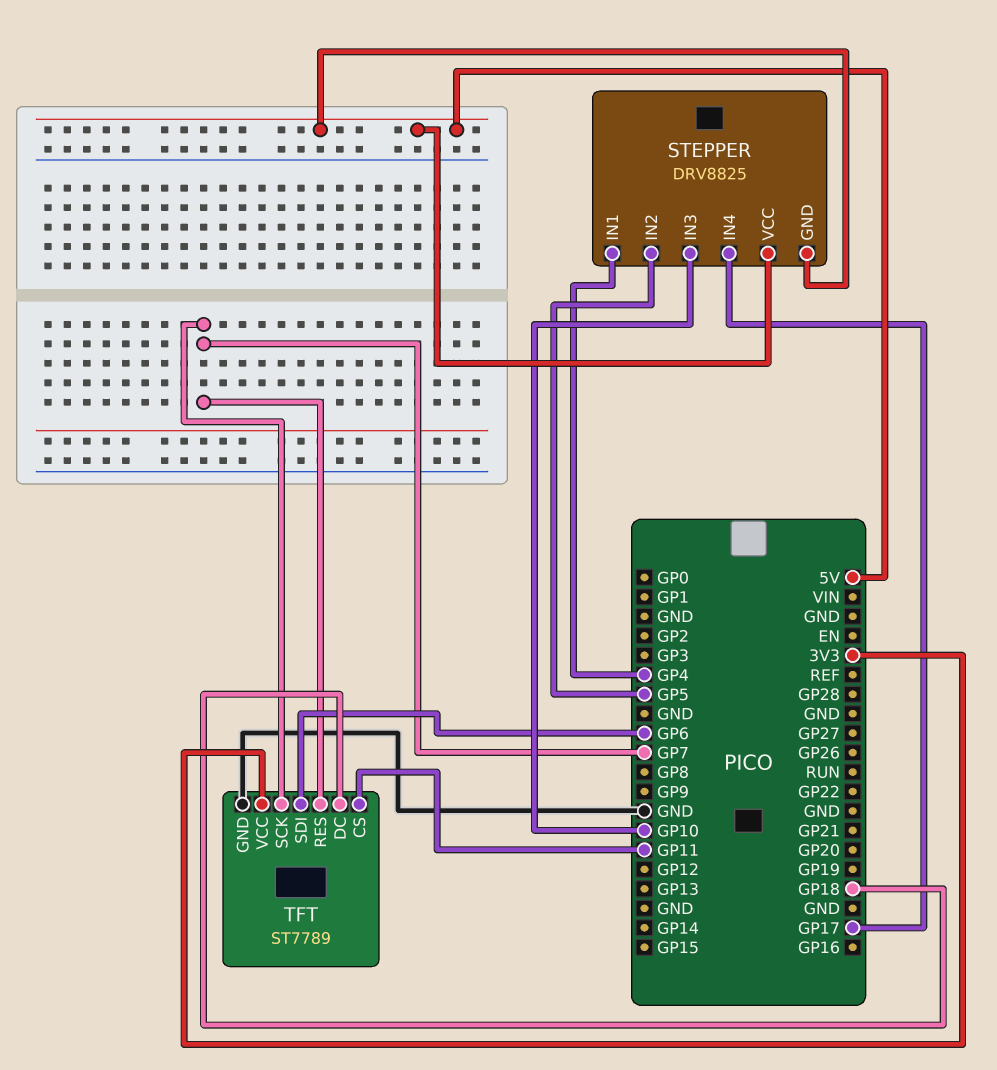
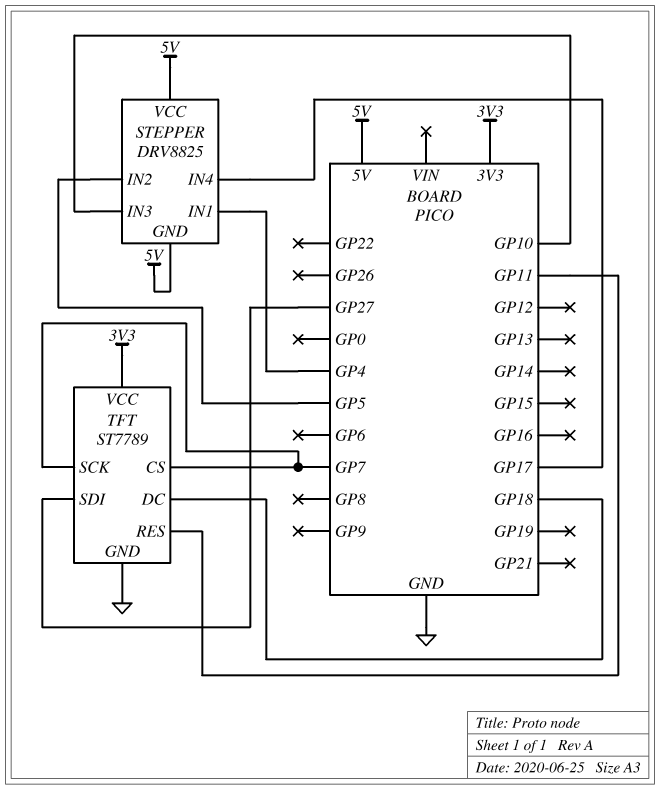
TFT pin CS: GP11 -> GP7
TFT pin RES: GP7 -> GP11
TFT pin SDI: GP6 -> GP27

